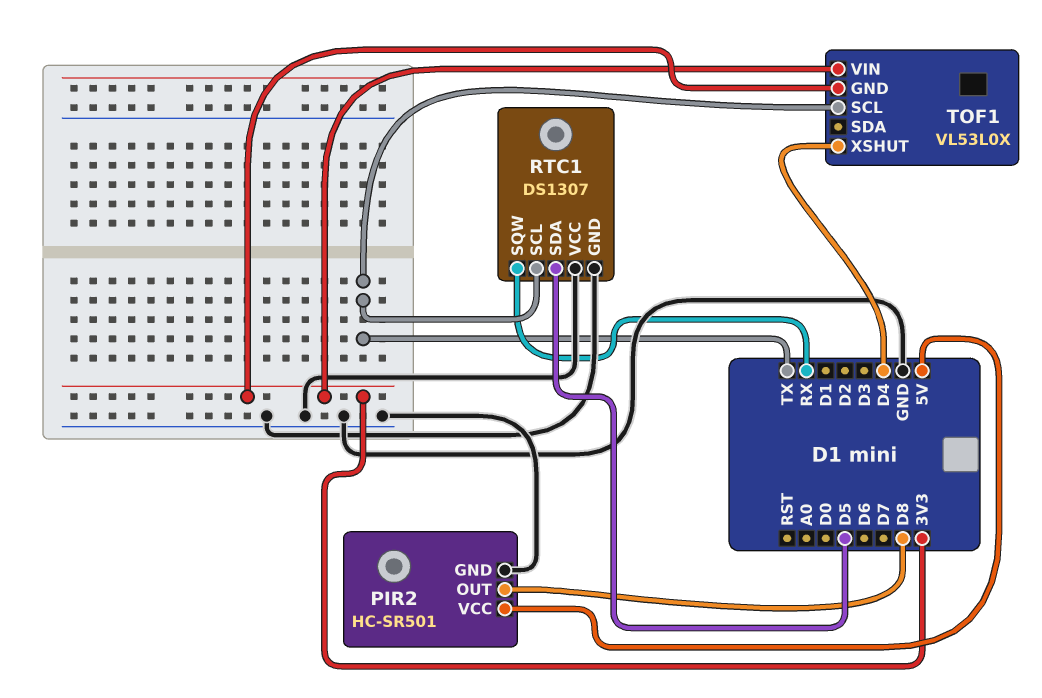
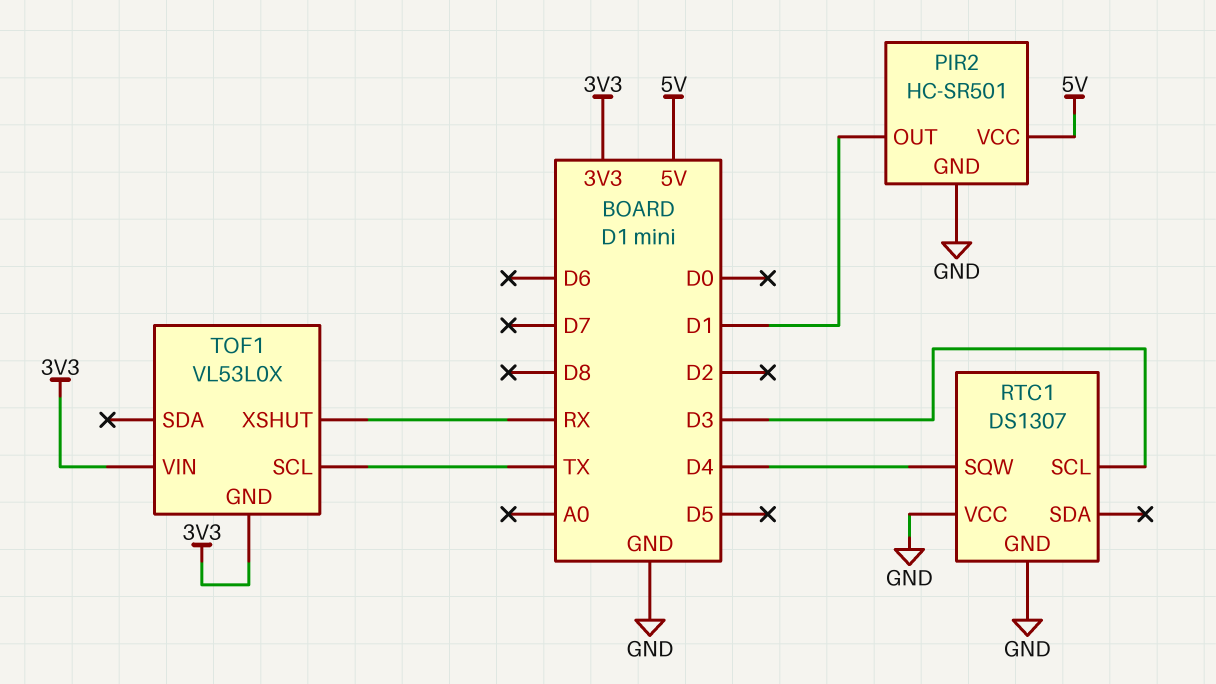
PIR2 pin OUT: D8 -> D1
RTC1 pin SCL: TX -> D3
RTC1 pin SDA: D5 -> none
RTC1 pin SQW: RX -> D4
TOF1 pin XSHUT: D4 -> RX

